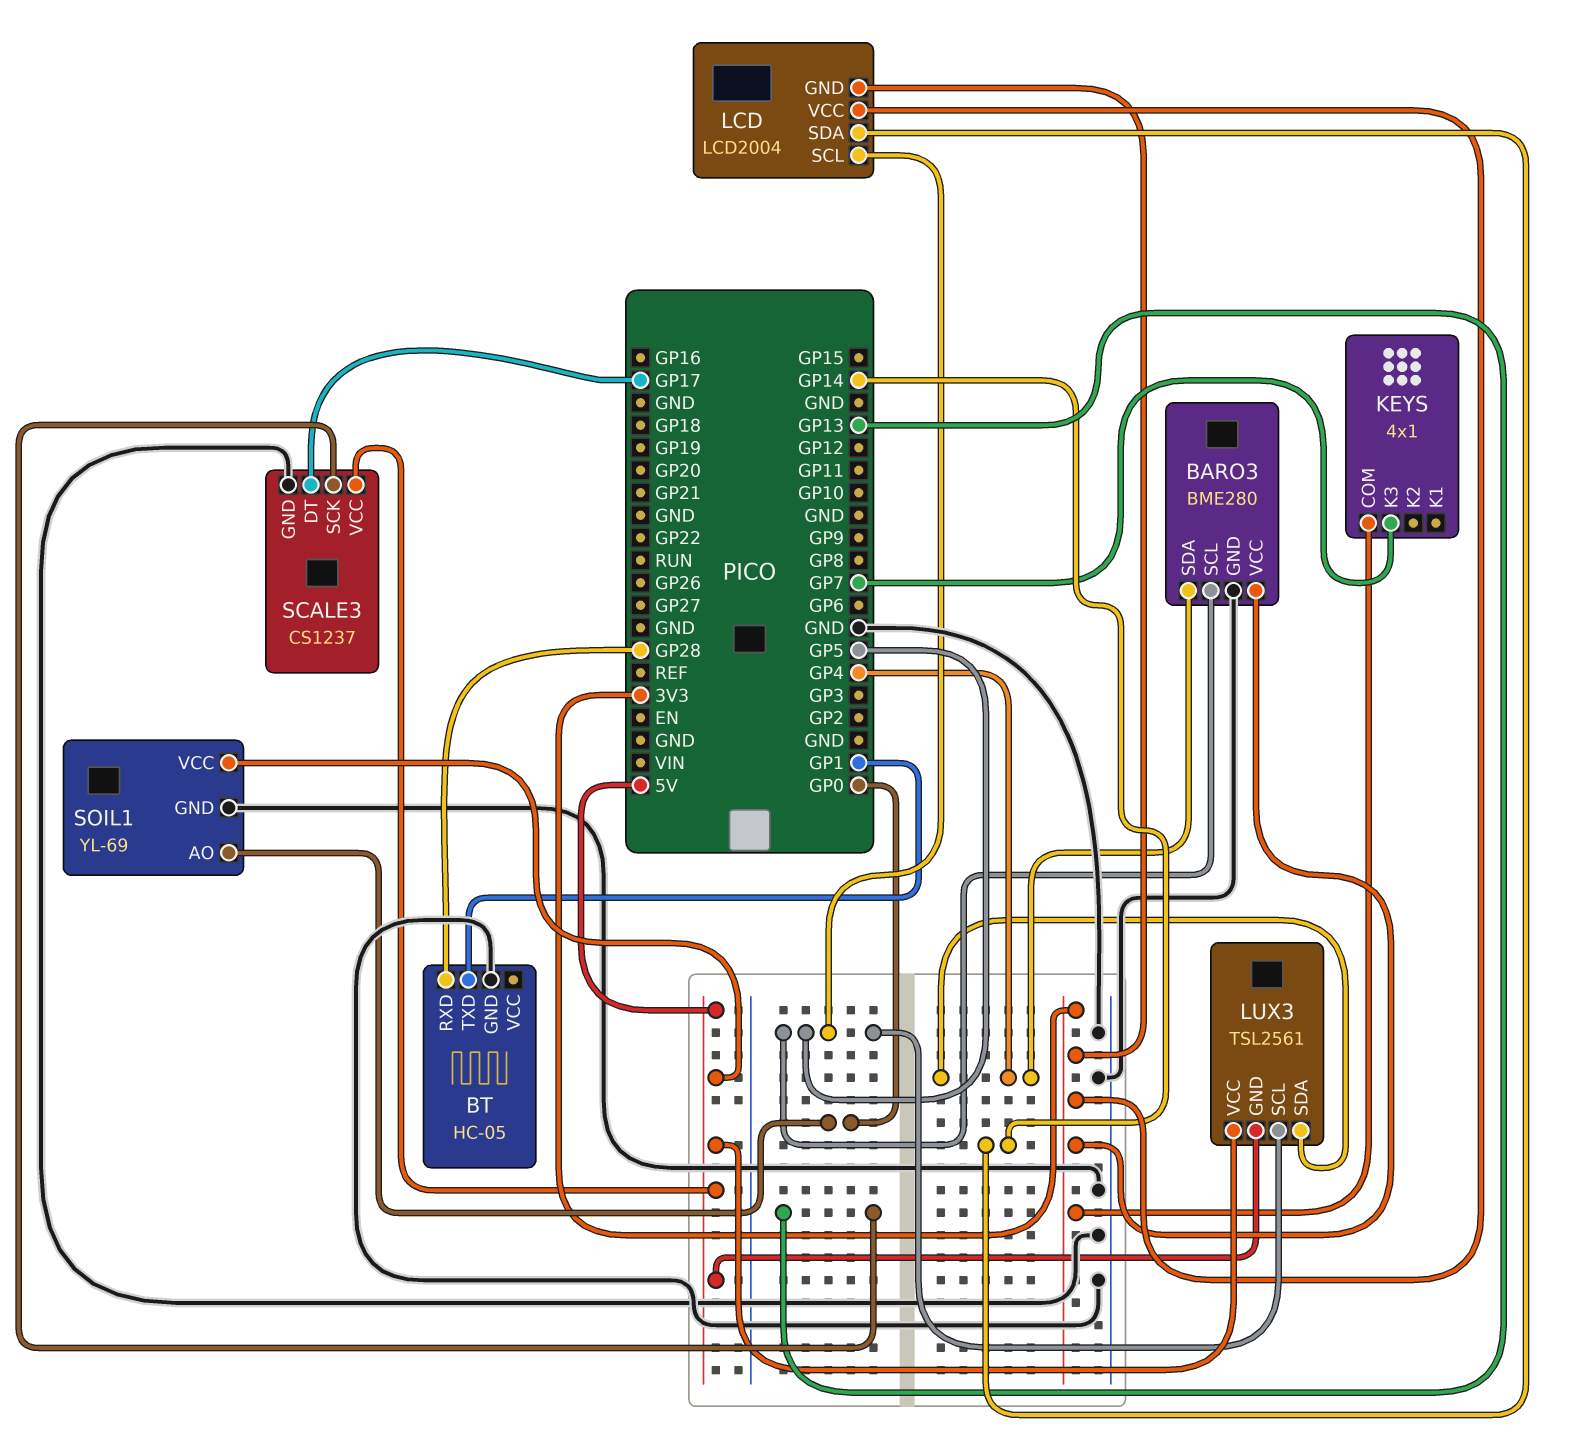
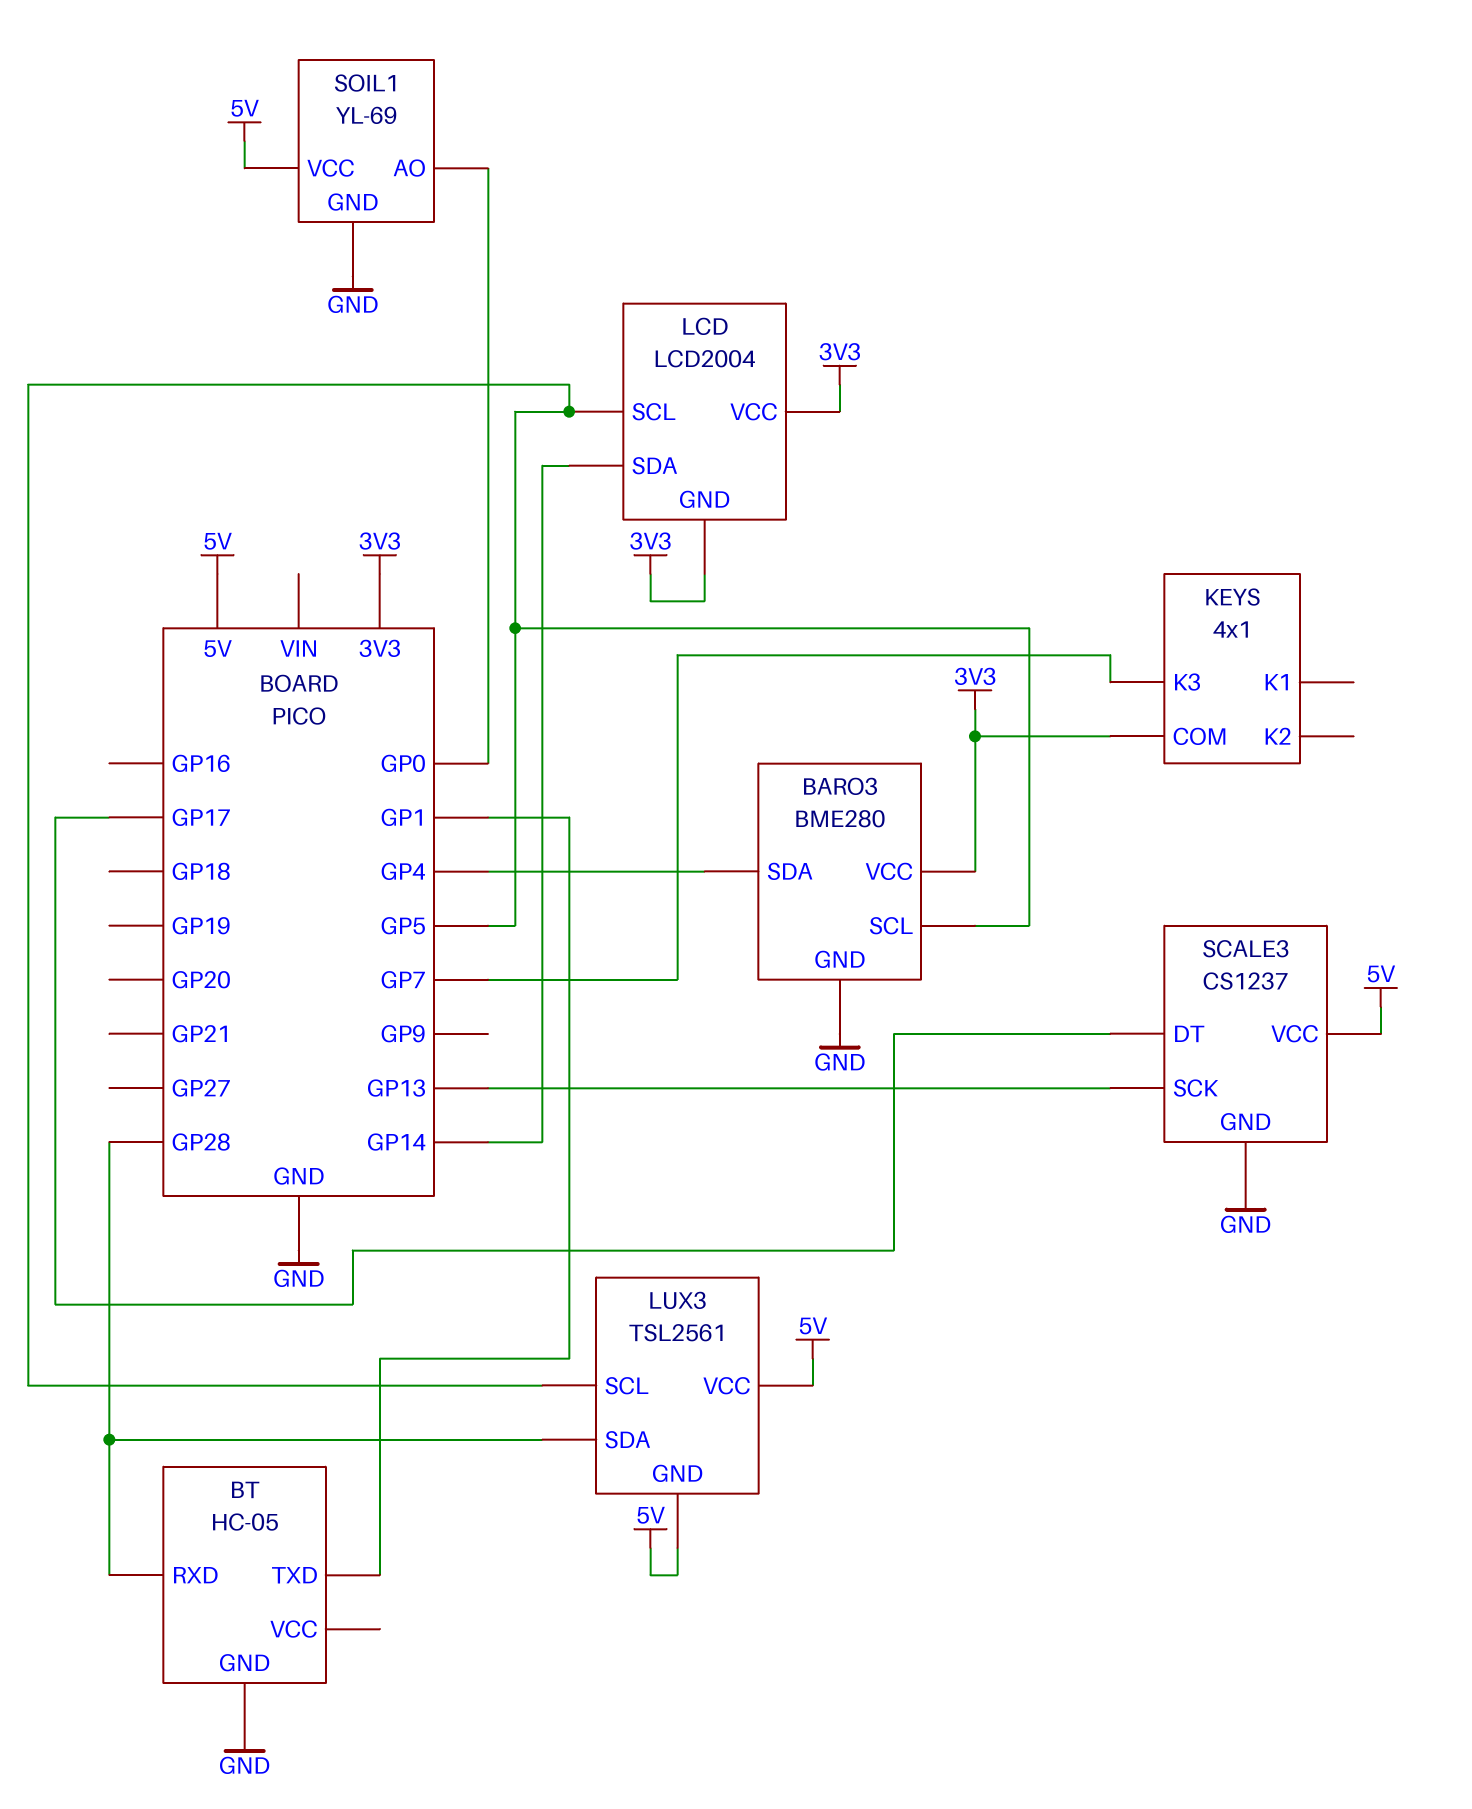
LUX3 pin SDA: GP4 -> GP28

